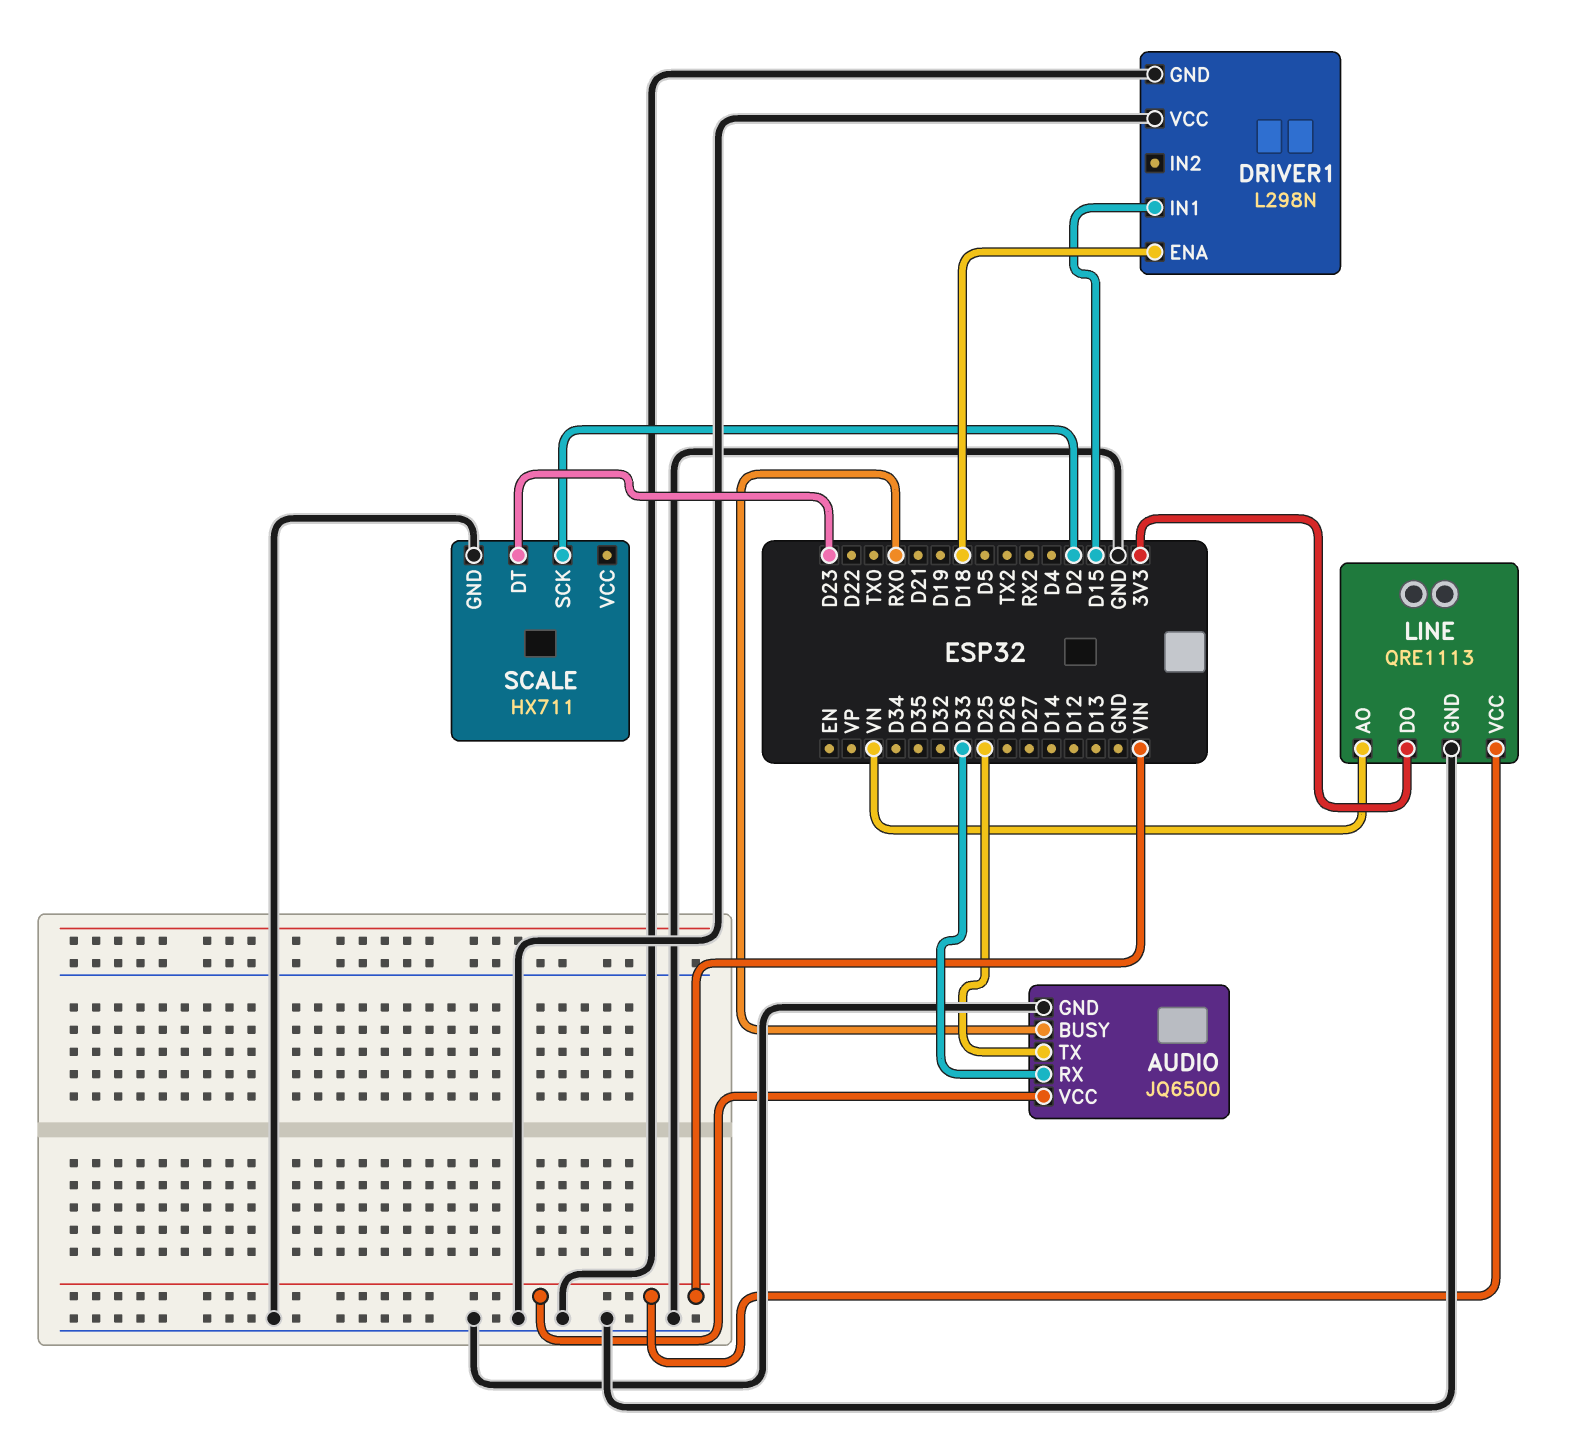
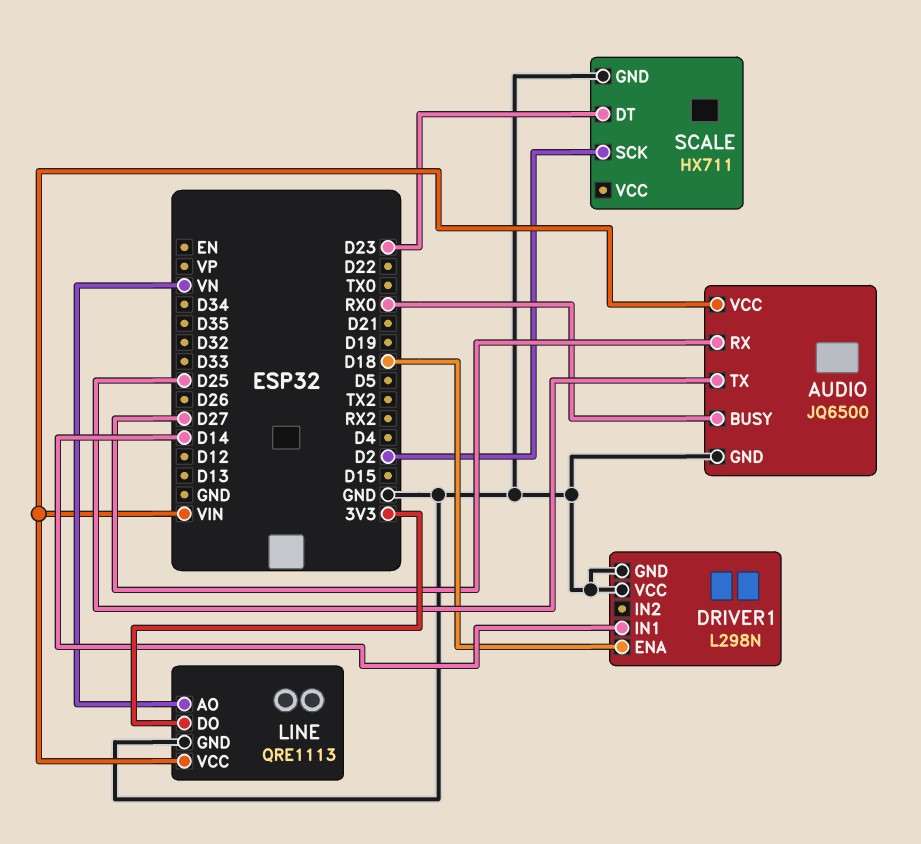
AUDIO pin RX: D33 -> D27
DRIVER1 pin IN1: D15 -> D14

